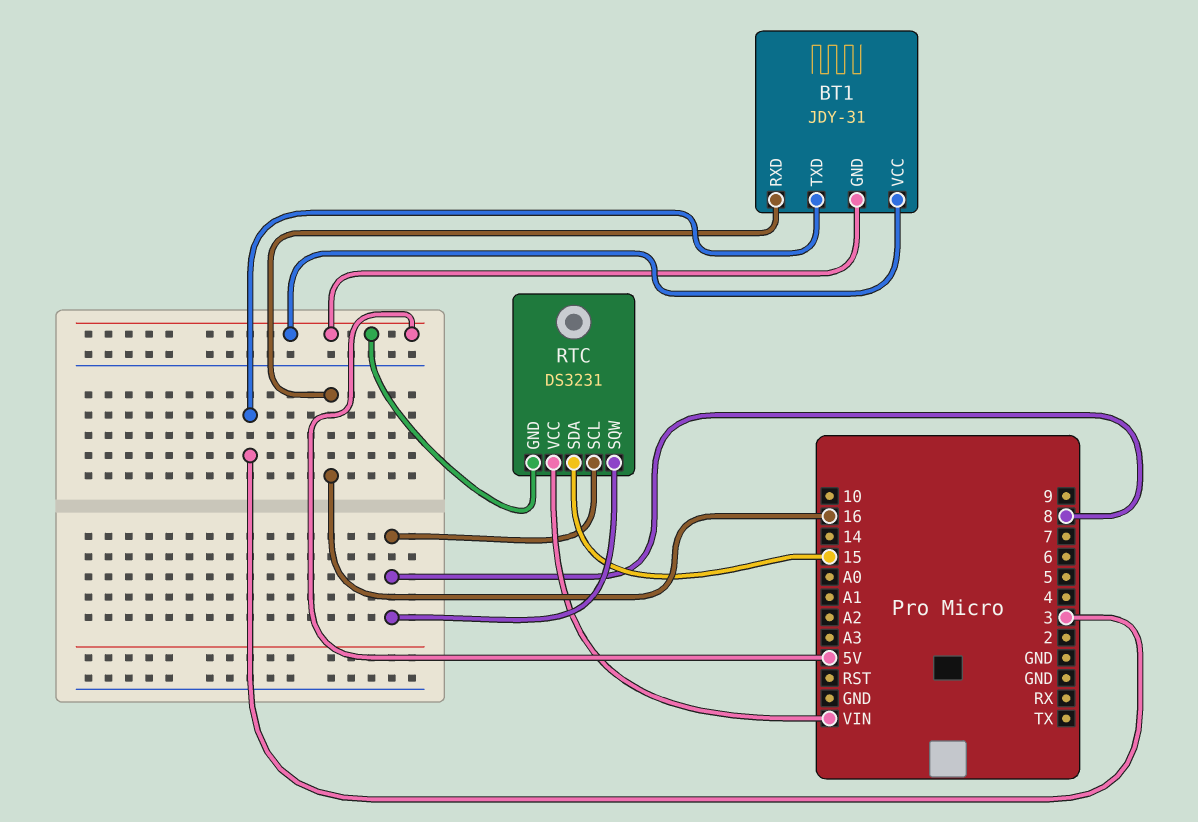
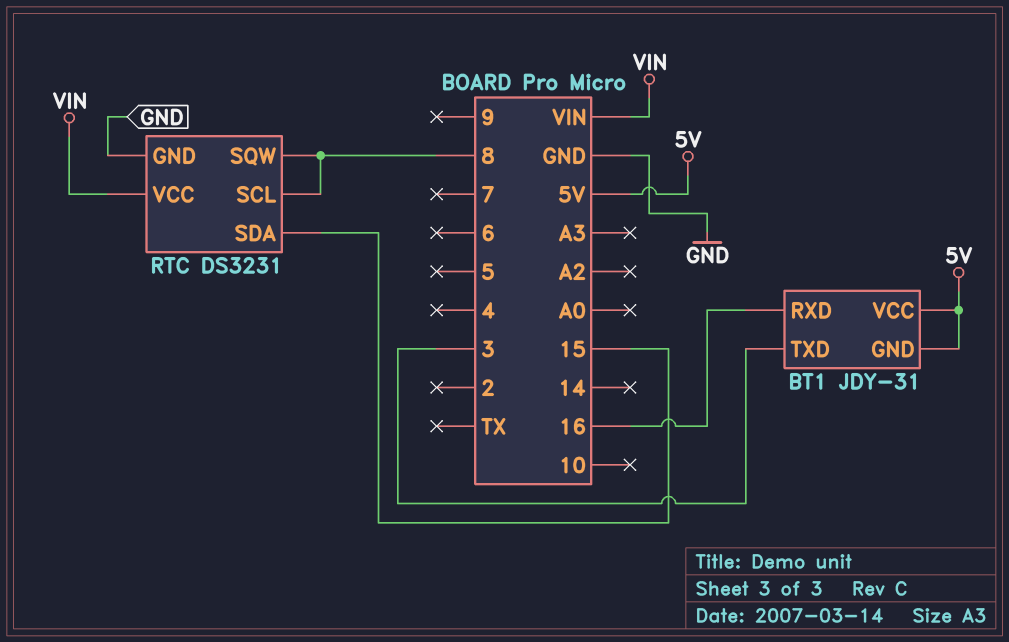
RTC pin GND: 5V -> GND

